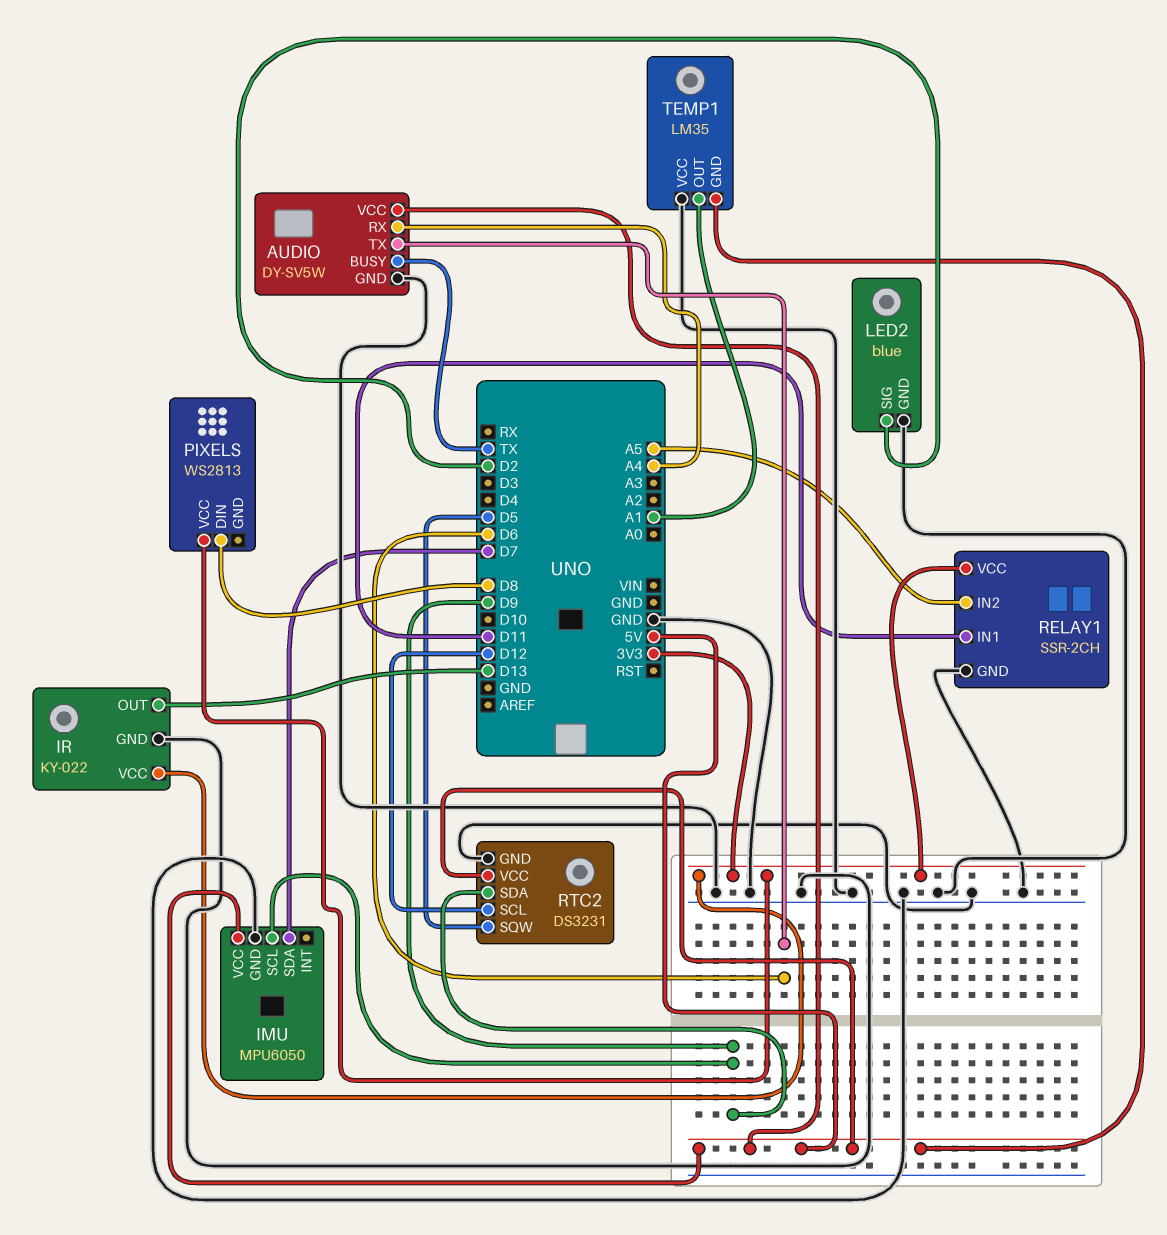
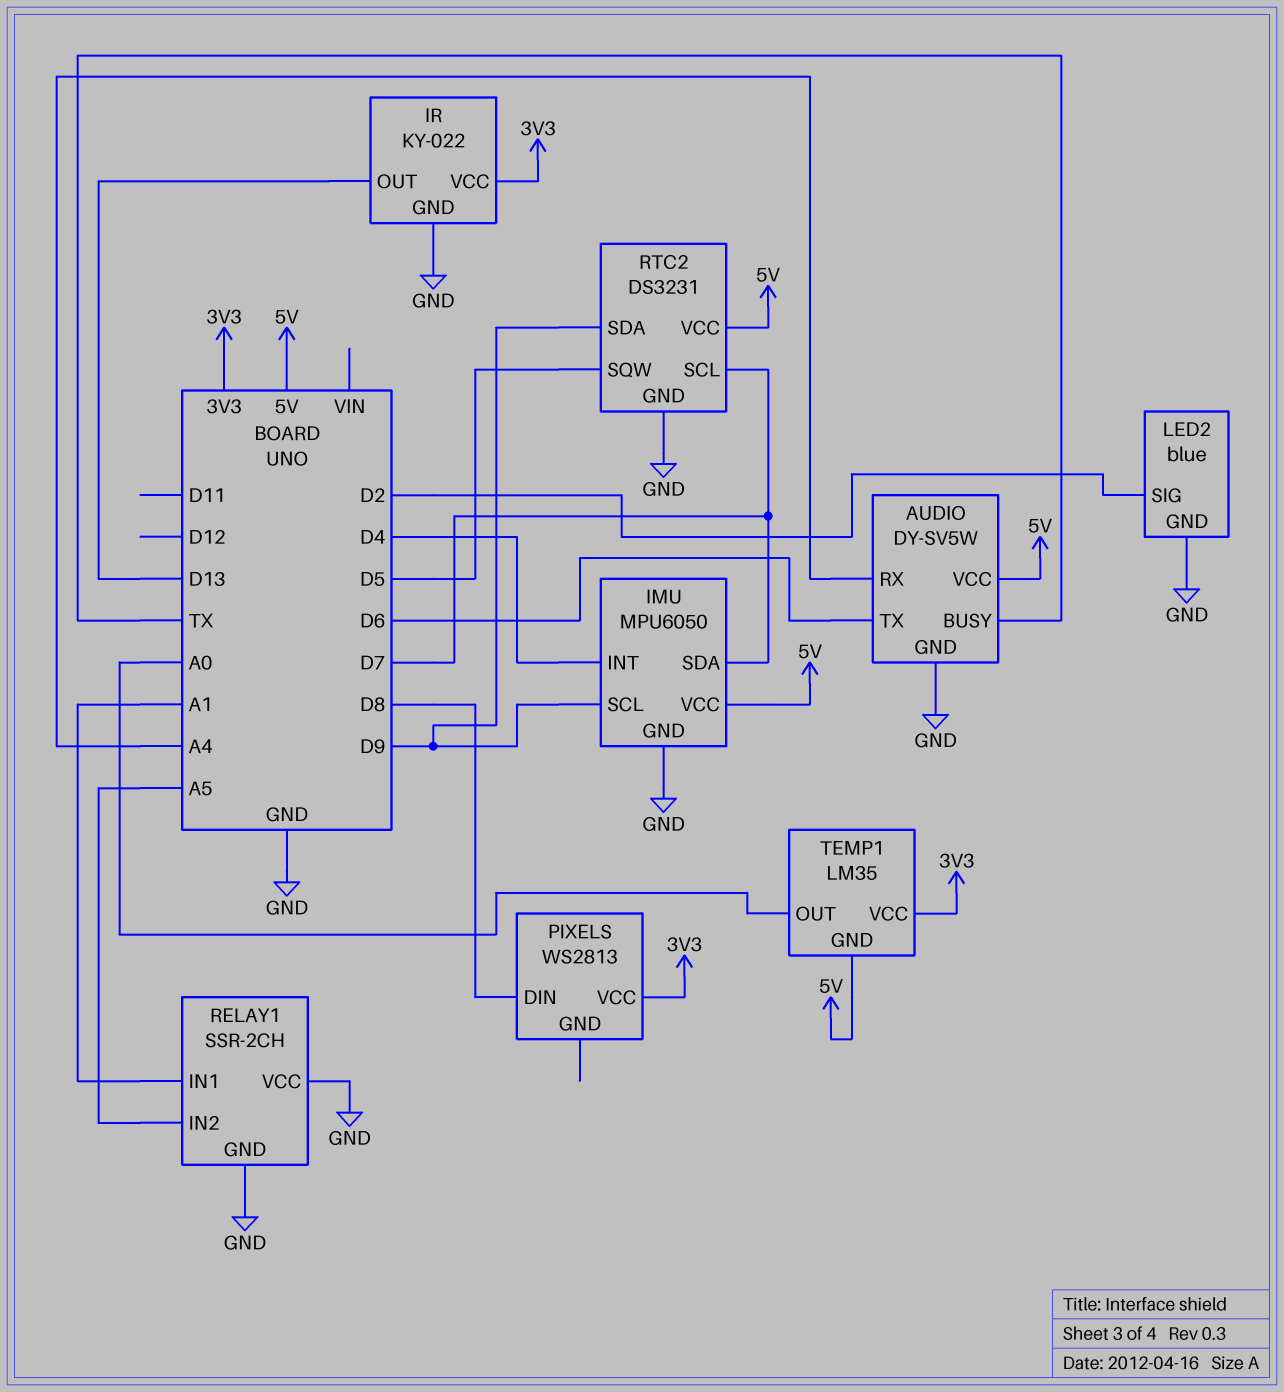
IMU pin INT: none -> D4
RELAY1 pin IN1: D11 -> A1
RELAY1 pin VCC: 3V3 -> GND
RTC2 pin SCL: D12 -> D7
TEMP1 pin OUT: A1 -> A0
TEMP1 pin VCC: GND -> 3V3

